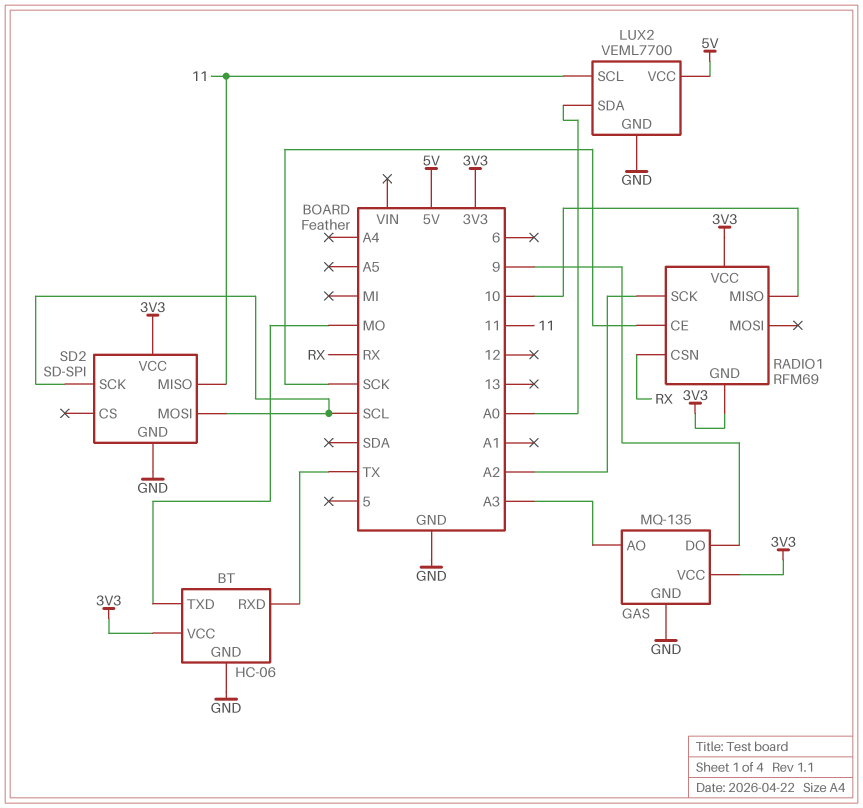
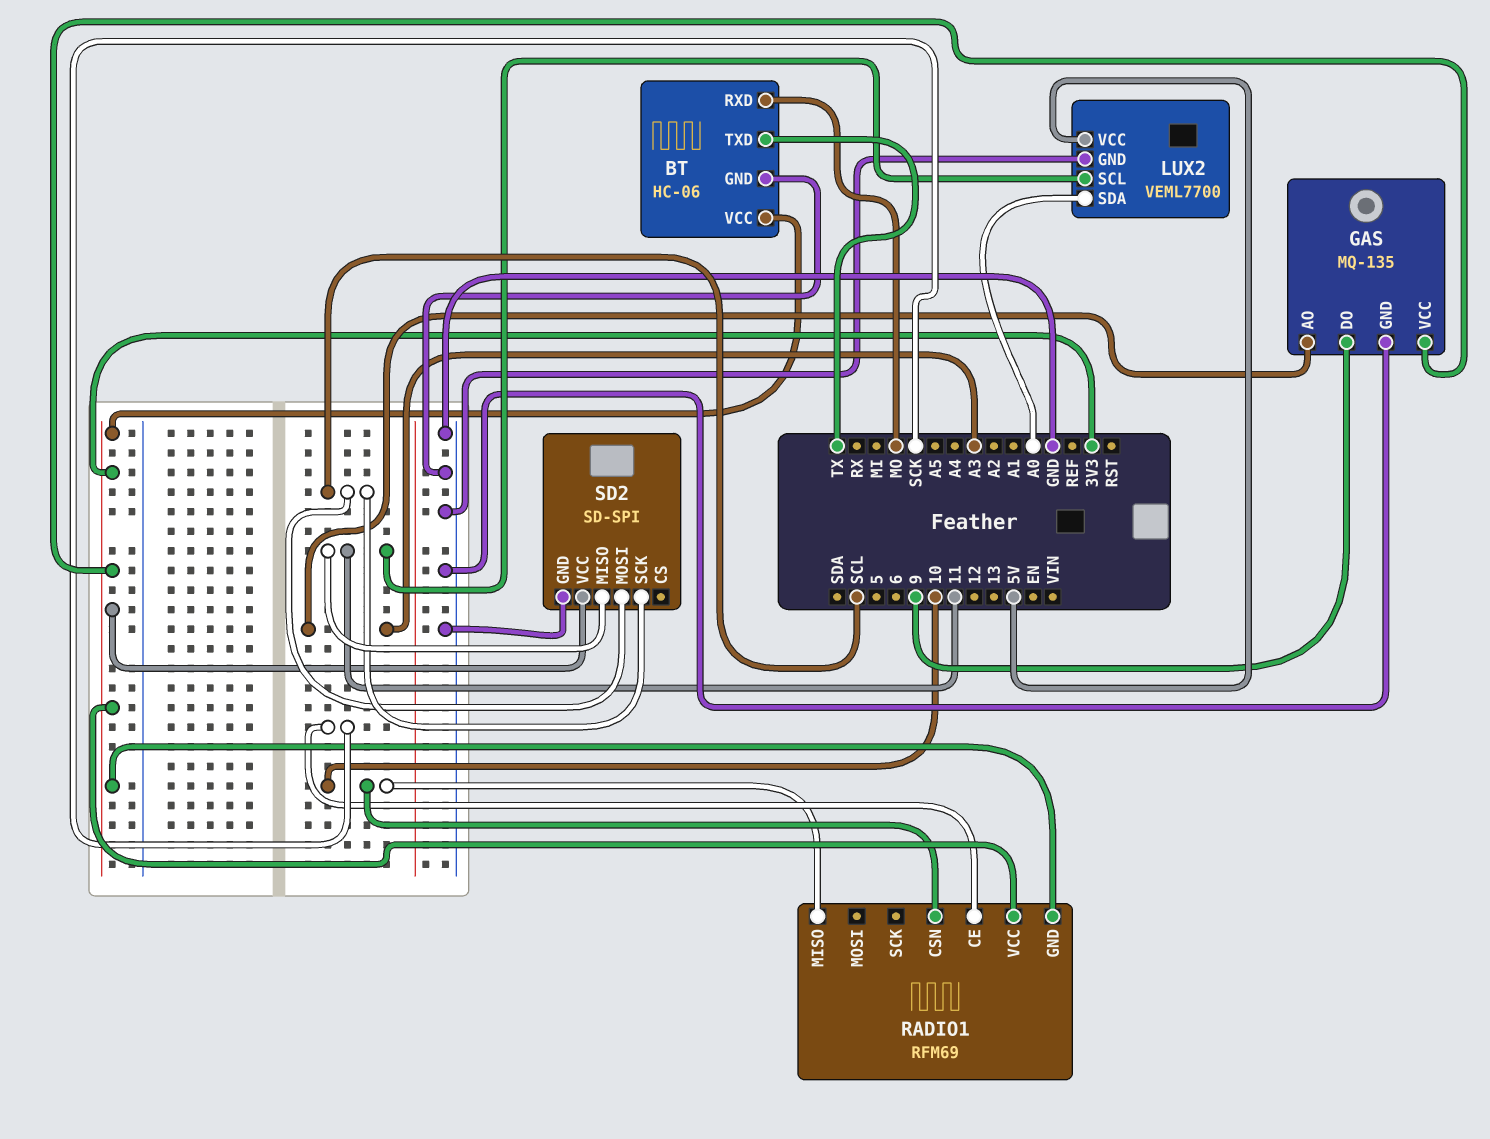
BT pin RXD: TX -> MO
BT pin TXD: MO -> TX
RADIO1 pin CSN: RX -> 10
RADIO1 pin SCK: A2 -> none

